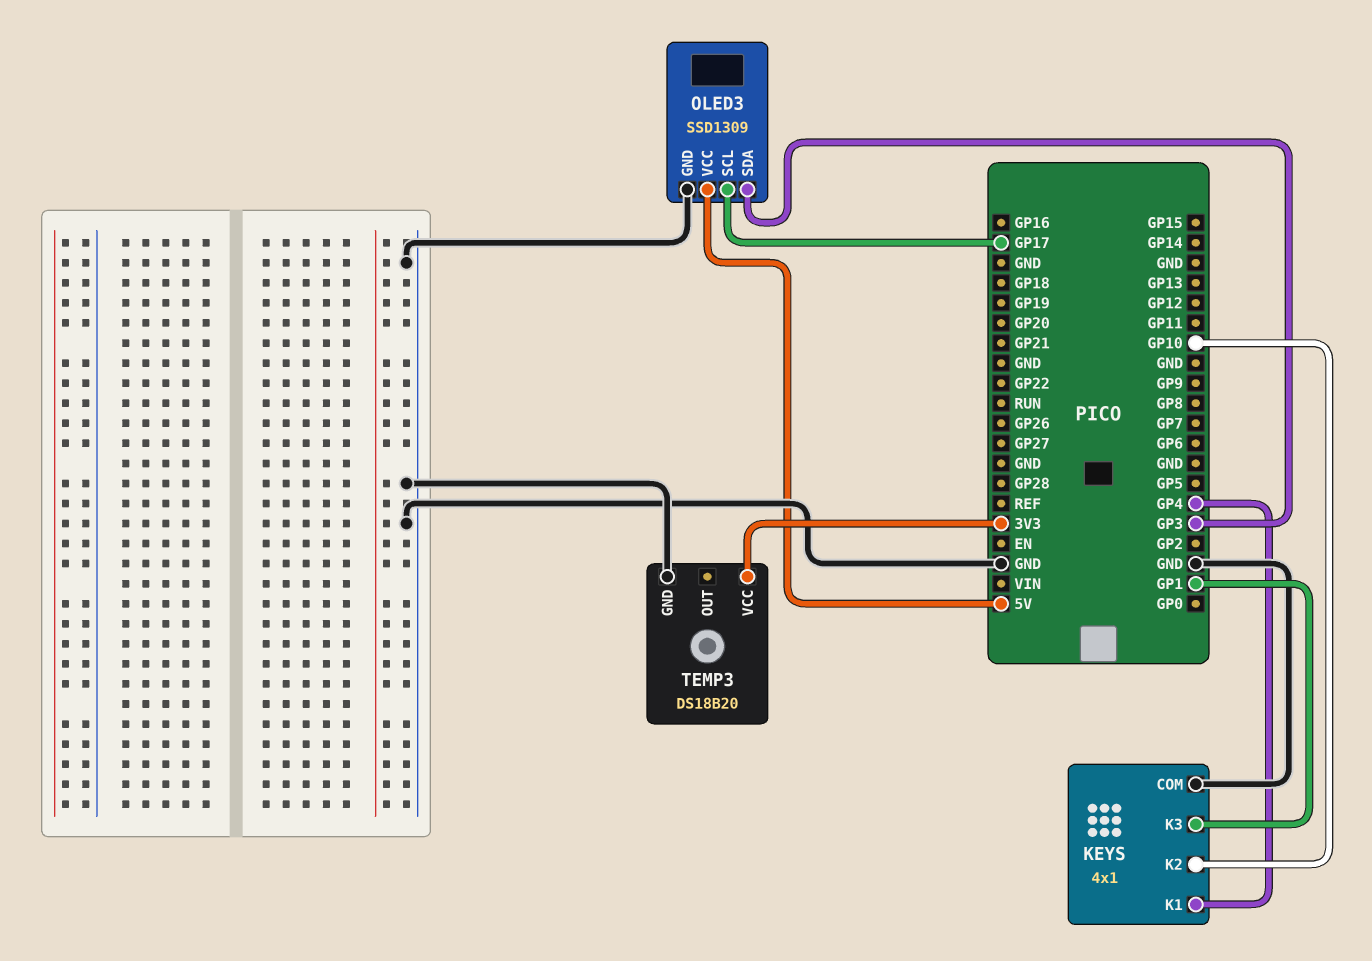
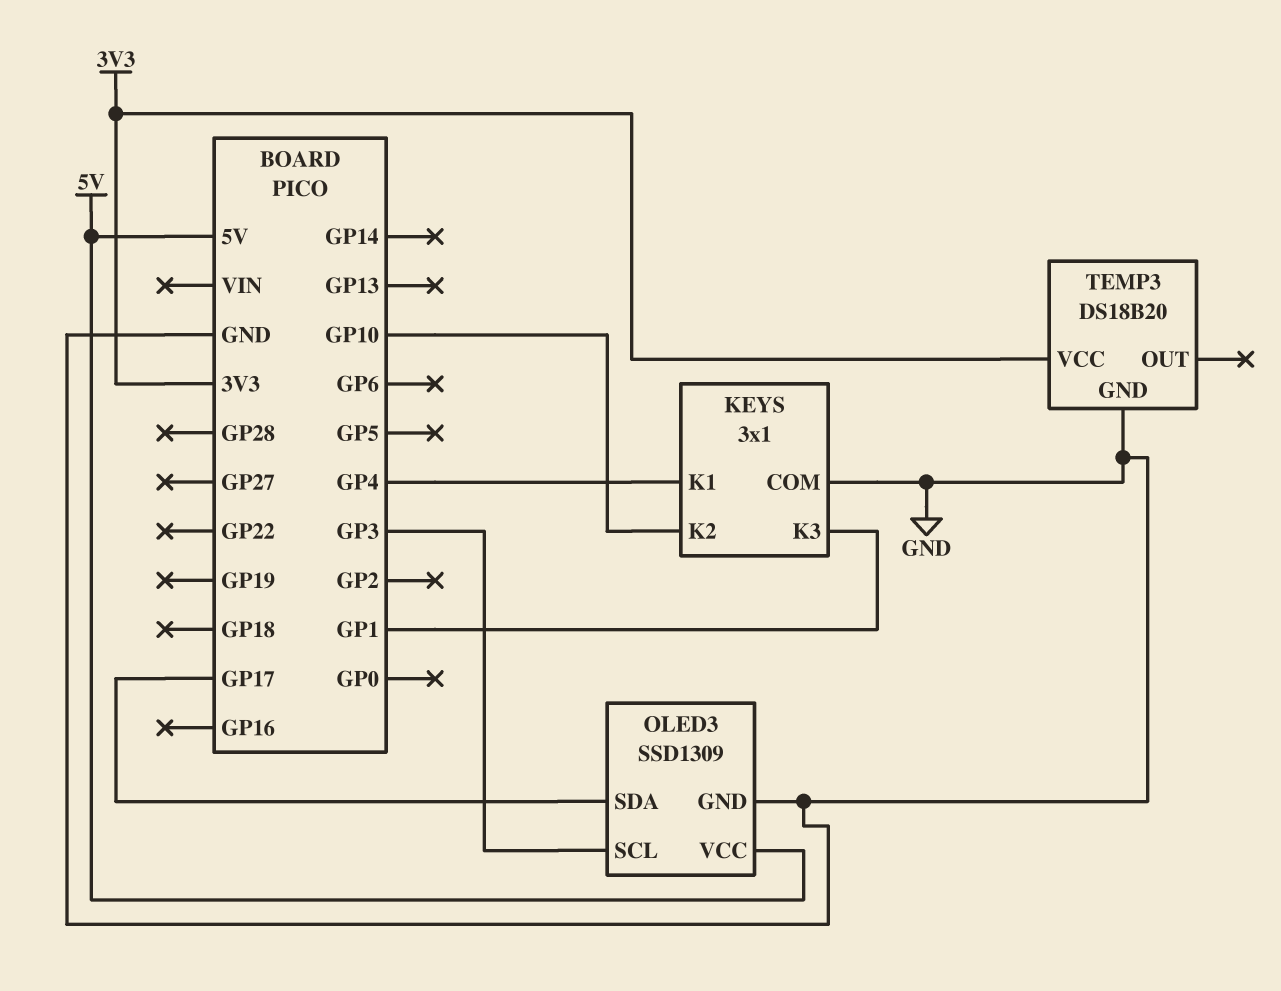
KEYS: 4x1 -> 3x1
OLED3 pin SCL: GP17 -> GP3
OLED3 pin SDA: GP3 -> GP17

